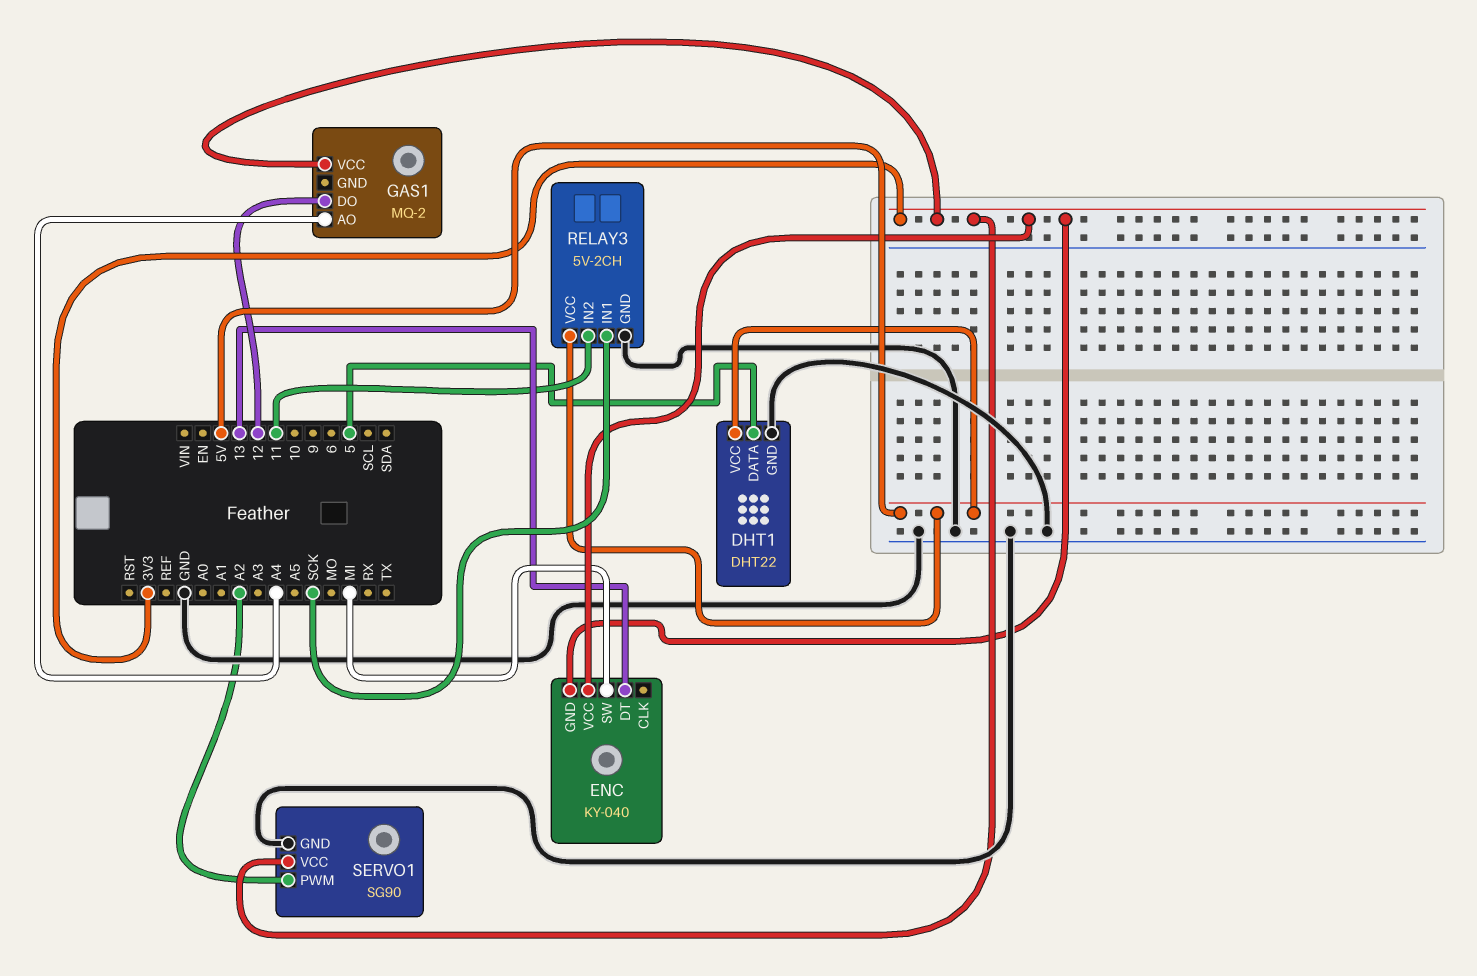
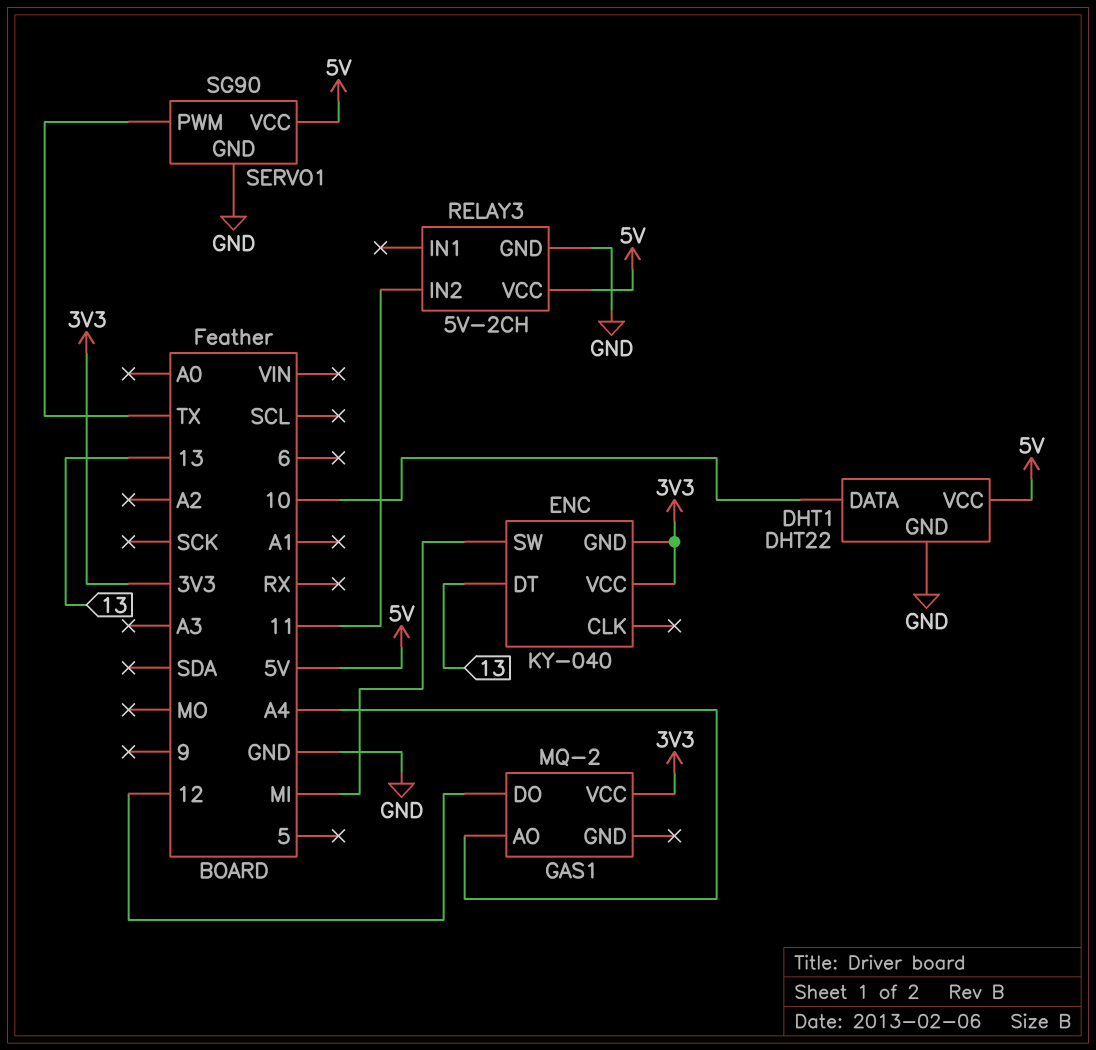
DHT1 pin DATA: 5 -> 10
RELAY3 pin IN1: SCK -> none
SERVO1 pin PWM: A2 -> TX
SERVO1 pin VCC: 3V3 -> 5V

